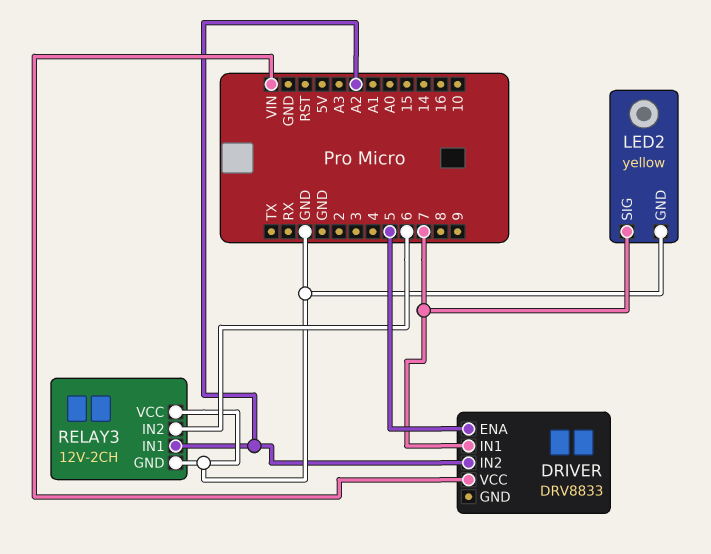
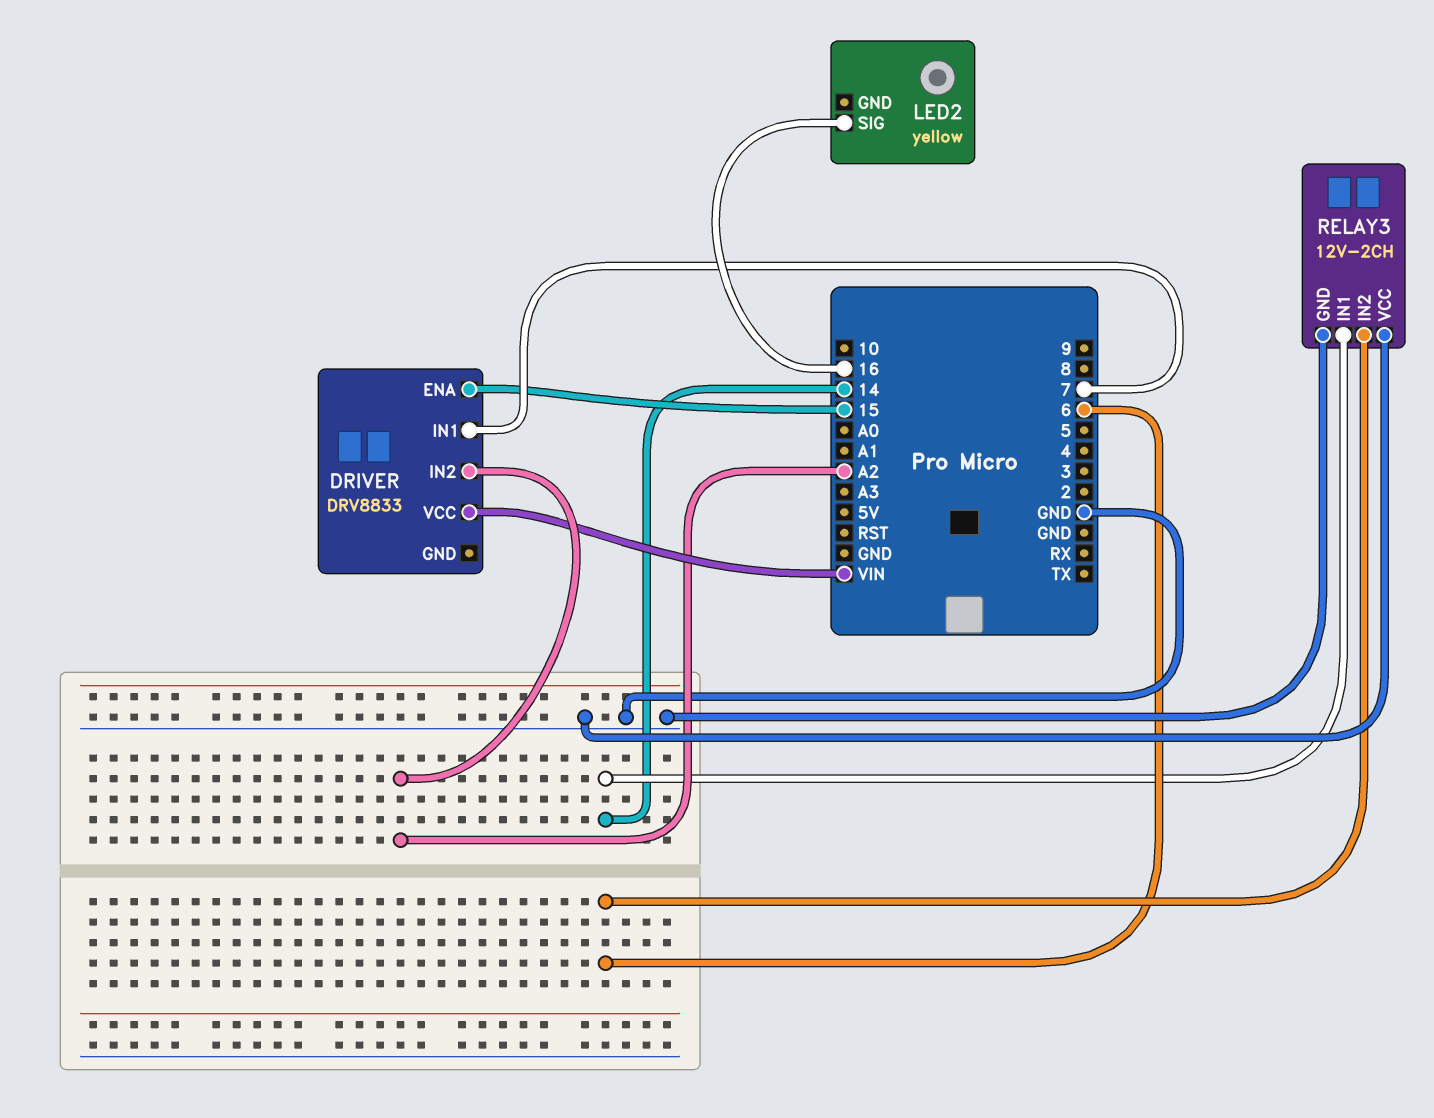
DRIVER pin ENA: 5 -> 15
LED2 pin GND: GND -> none
LED2 pin SIG: 7 -> 16
RELAY3 pin IN1: A2 -> 14

